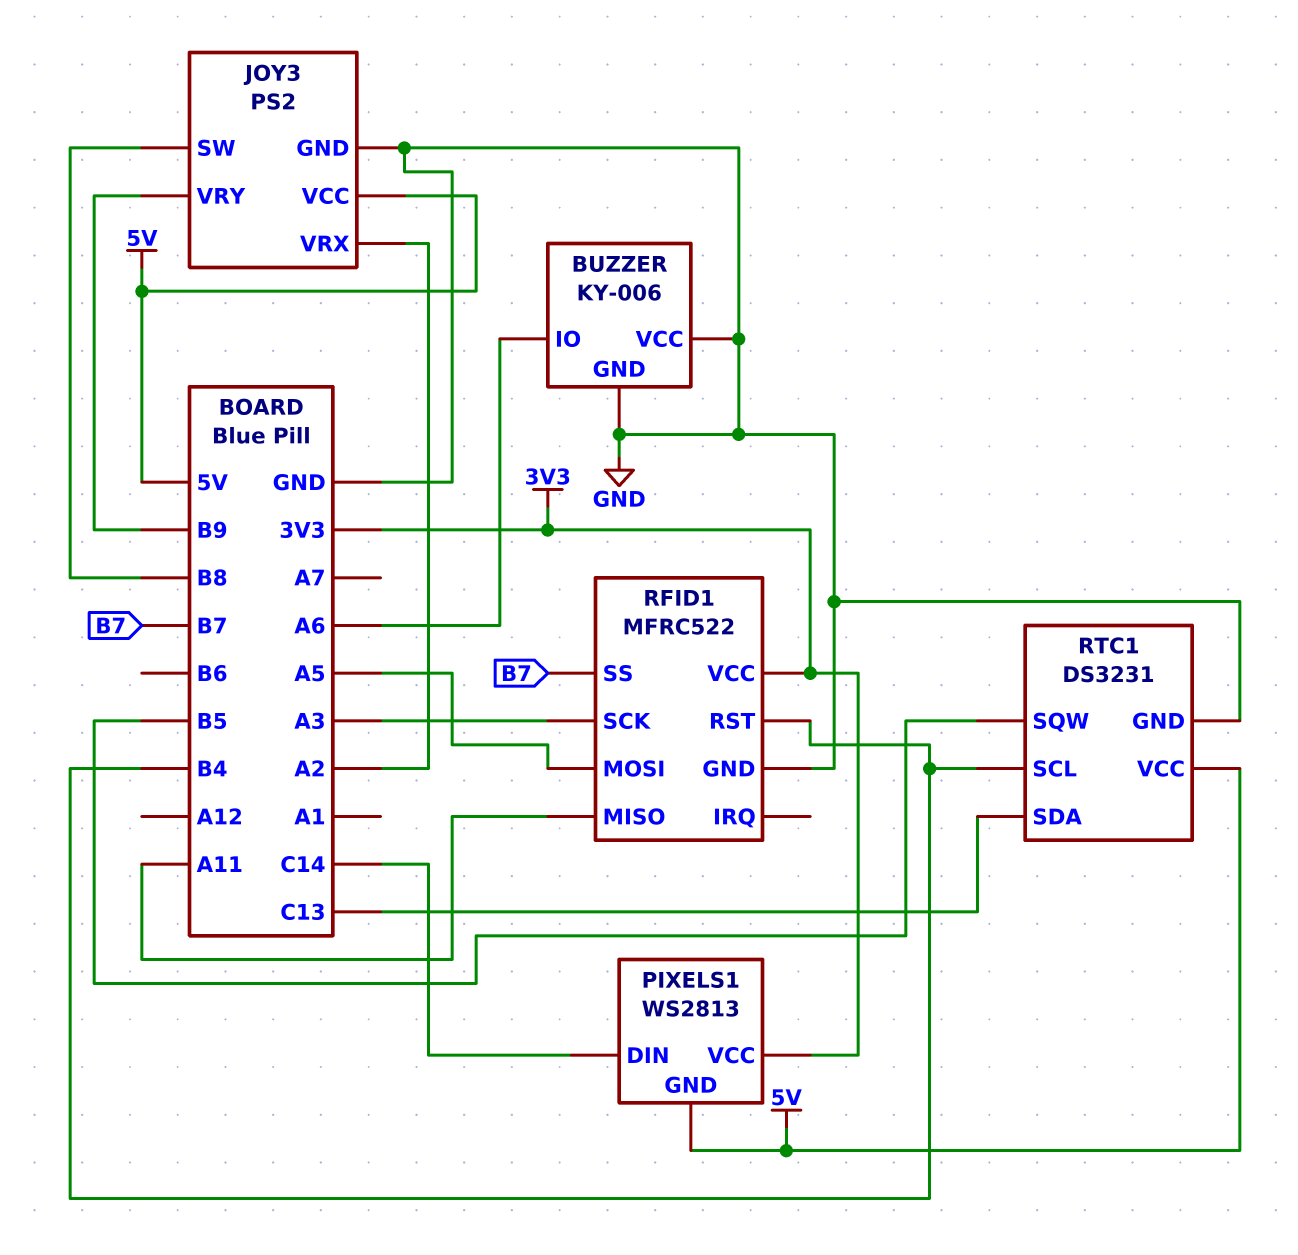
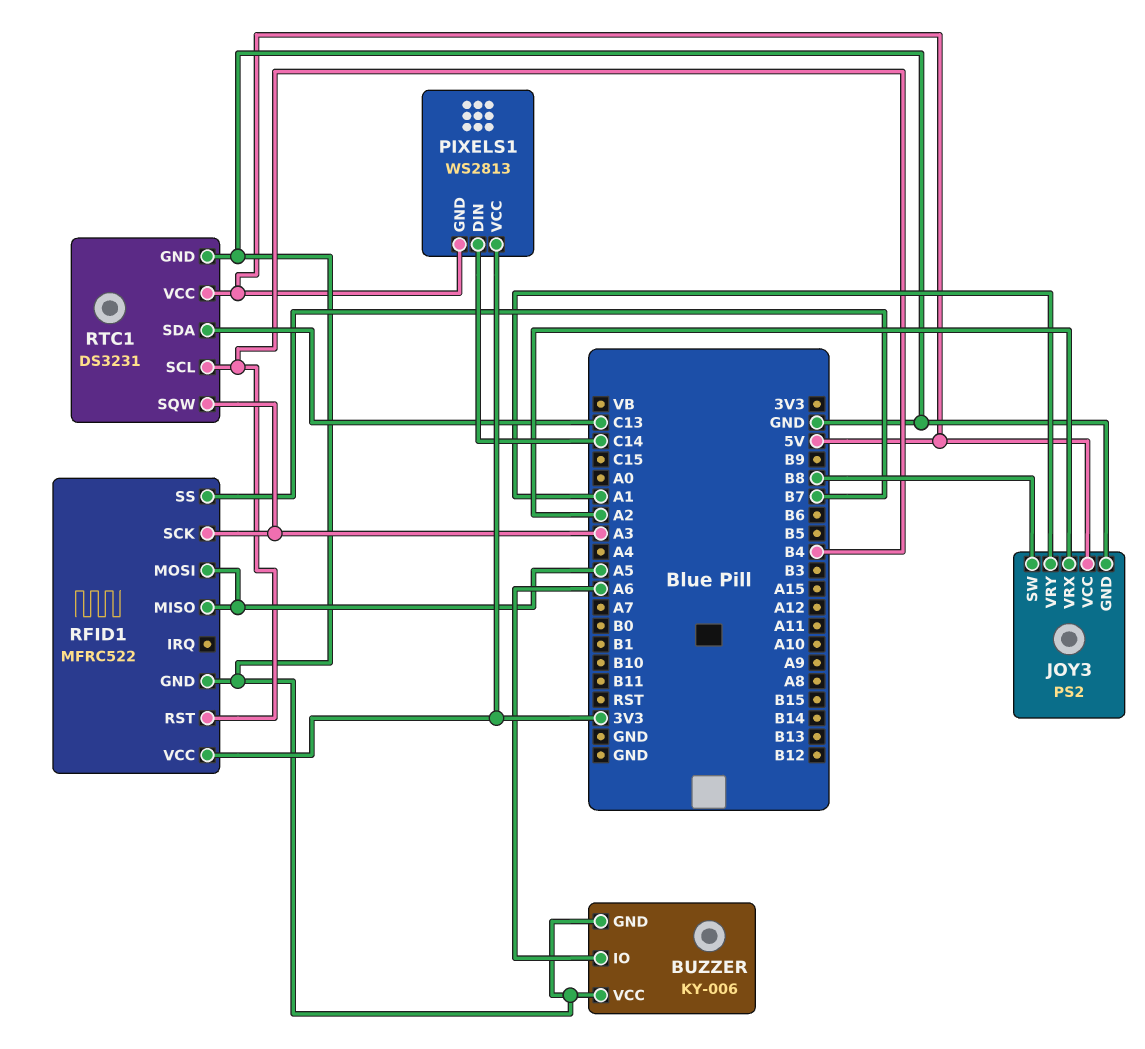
JOY3 pin VRY: B9 -> A1
RFID1 pin MISO: A11 -> A5
RTC1 pin SQW: B5 -> A3

